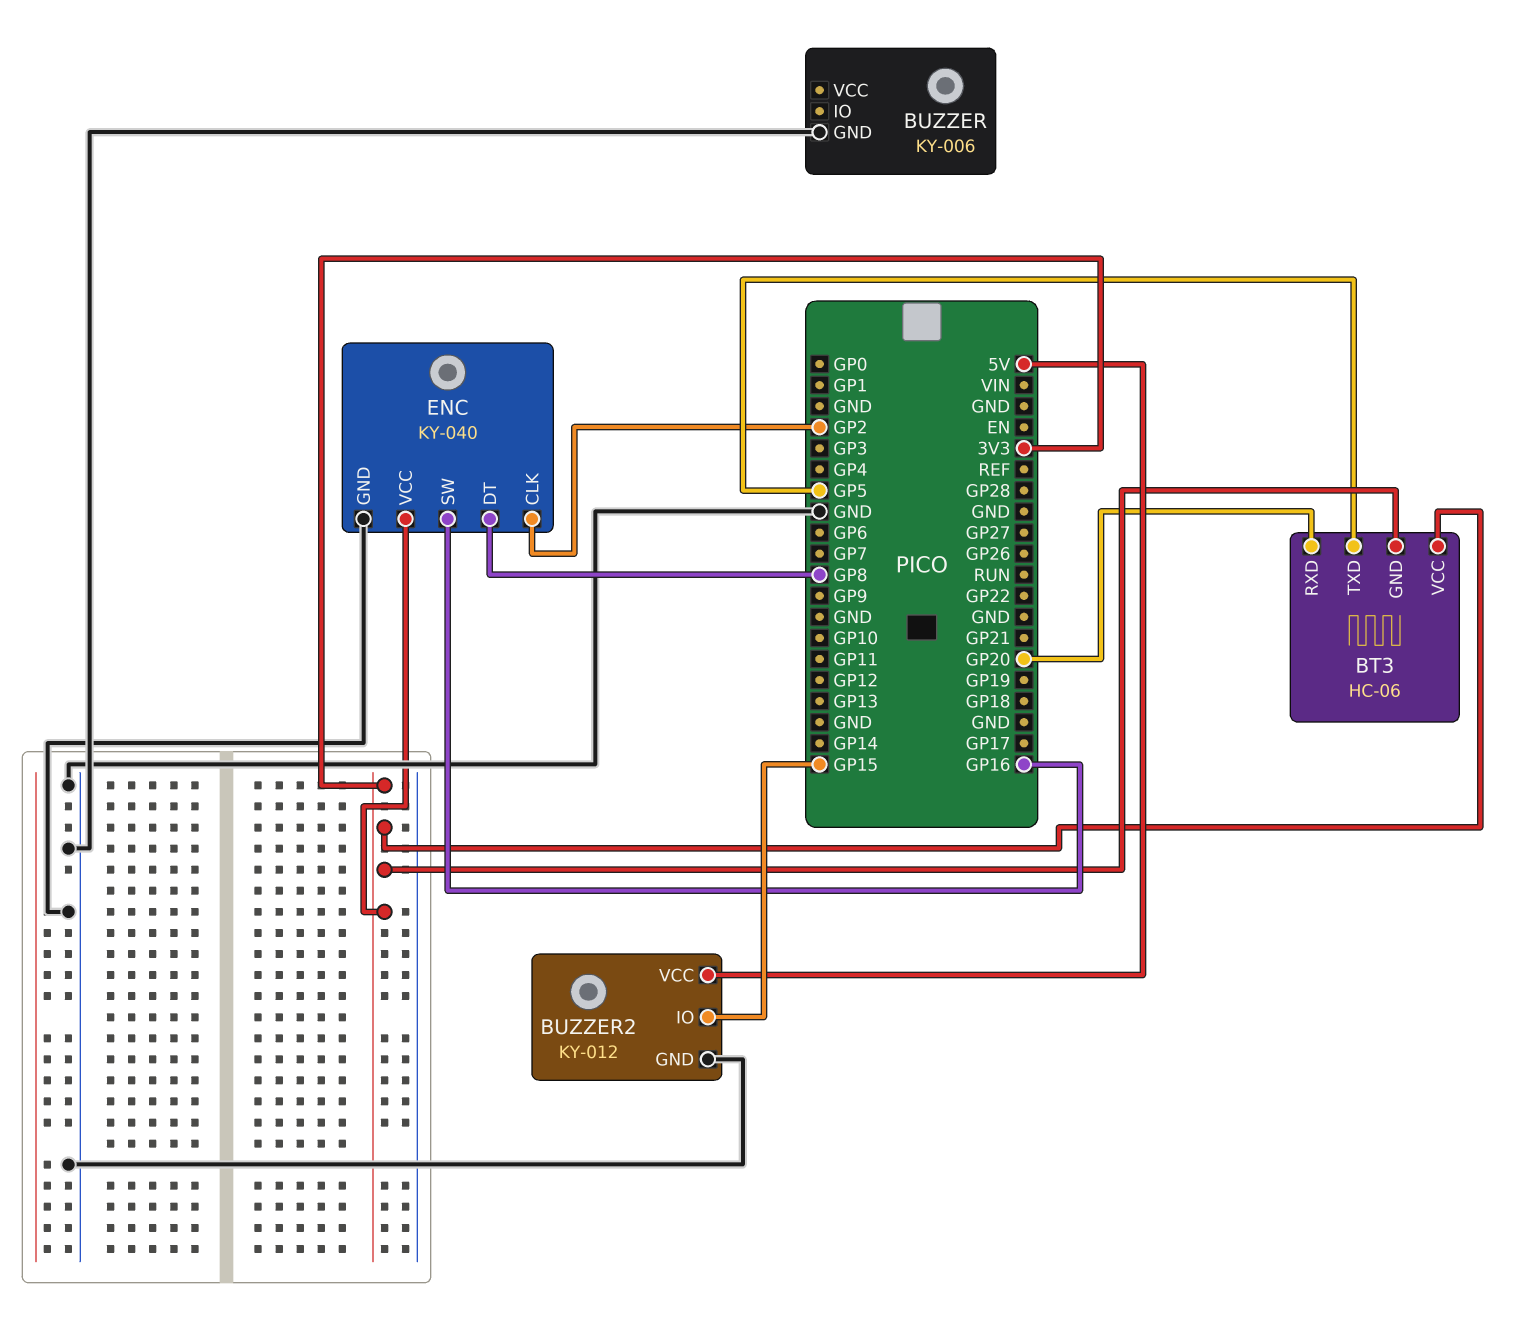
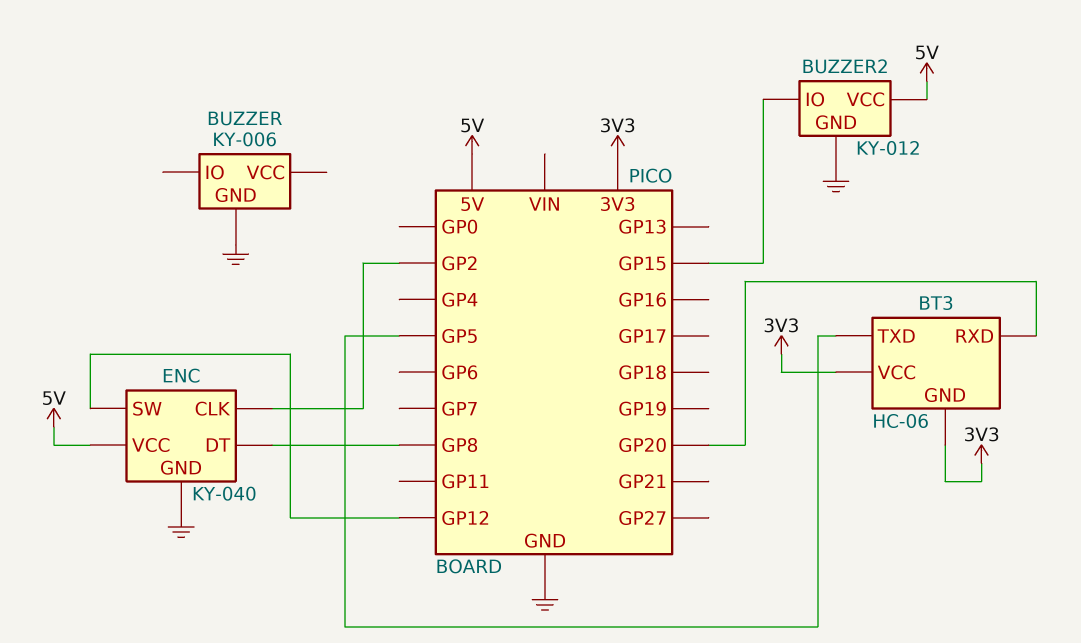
ENC pin SW: GP16 -> GP12
ENC pin VCC: 3V3 -> 5V

